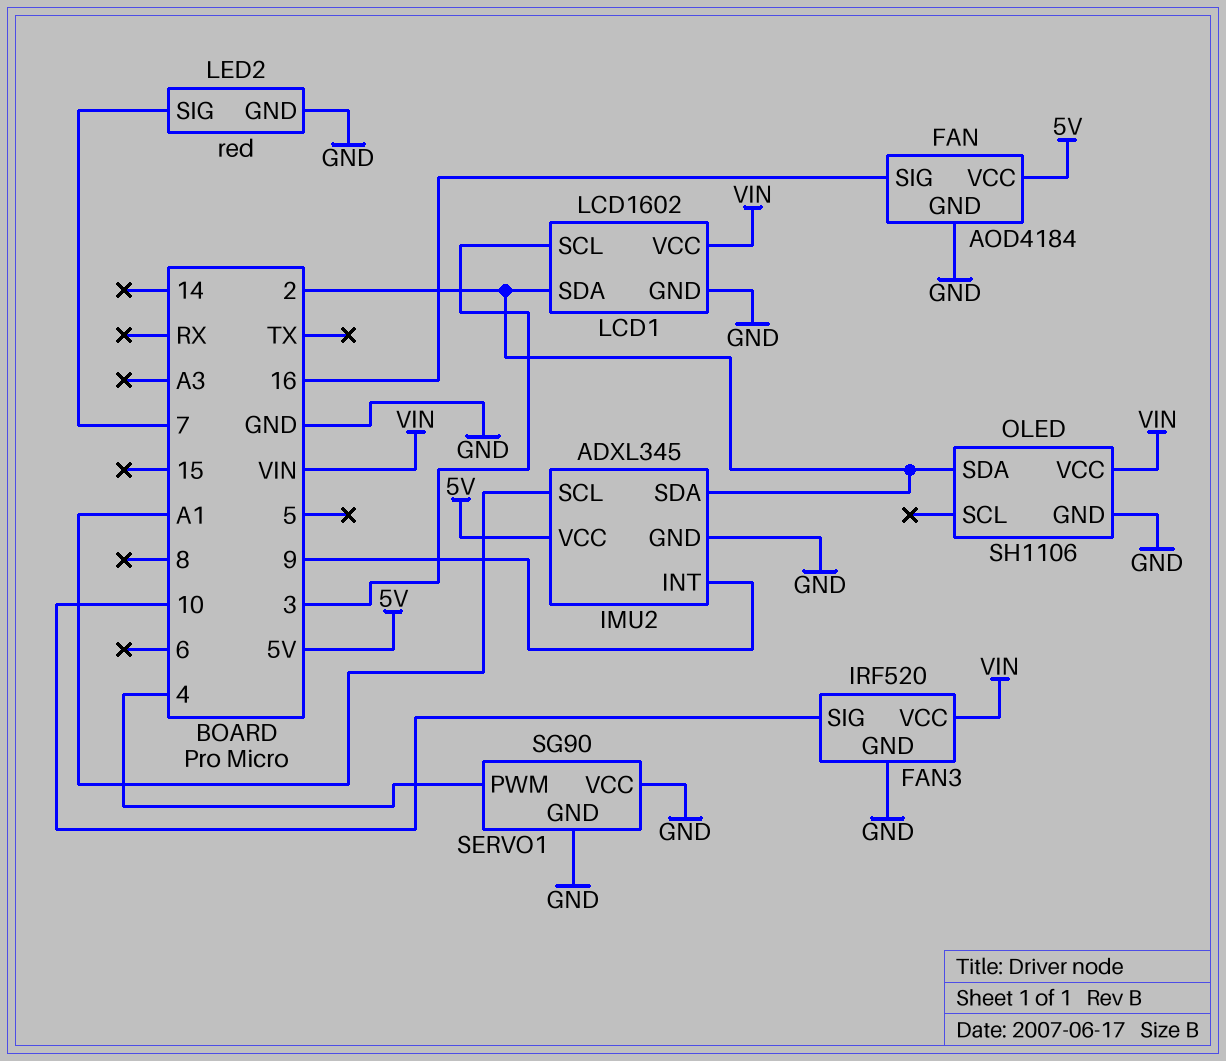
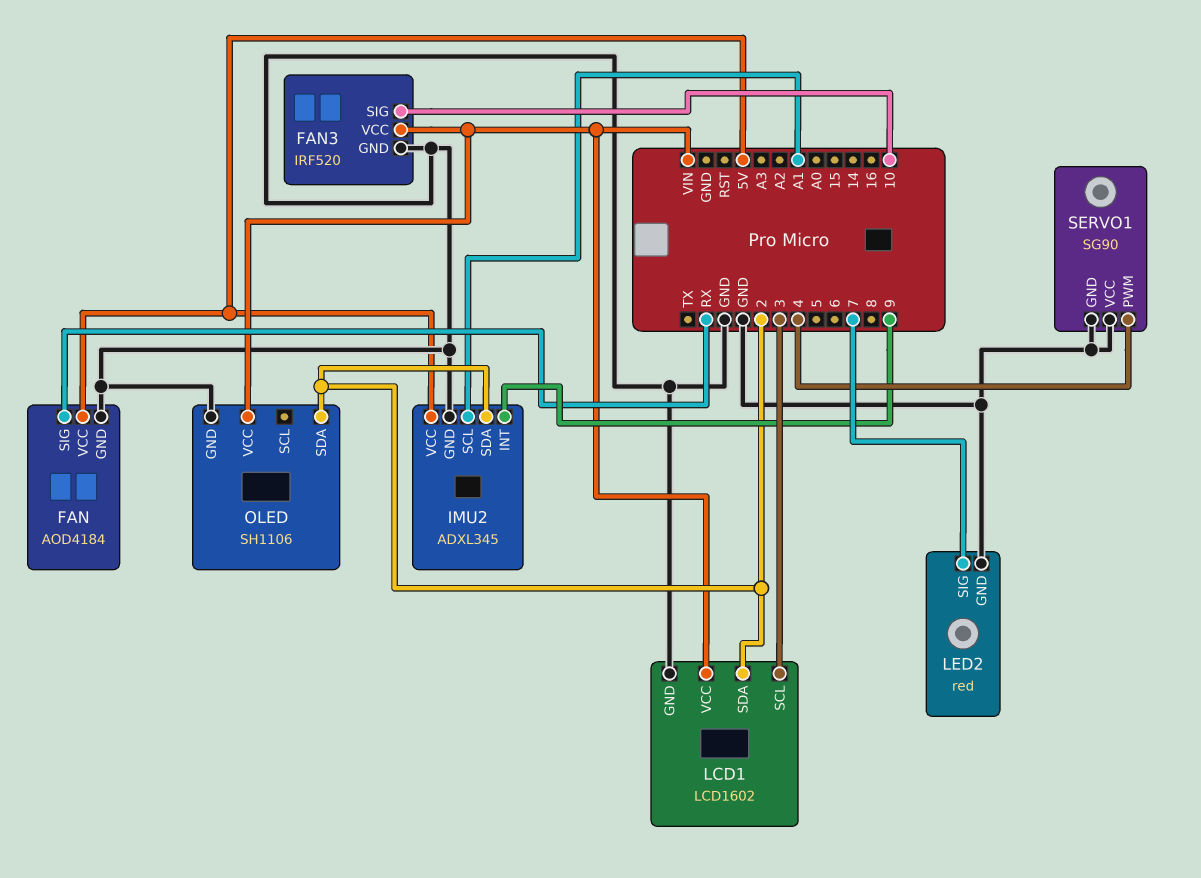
FAN pin SIG: 16 -> RX

